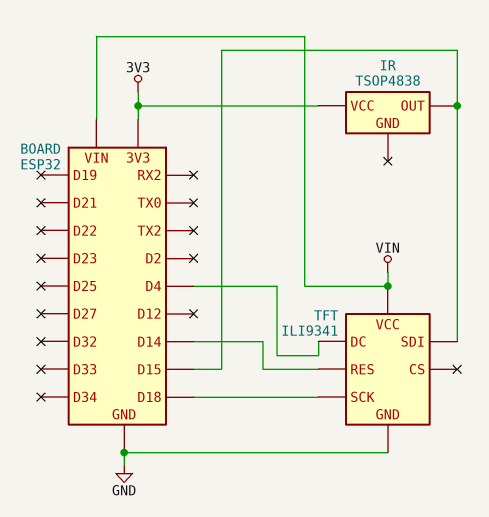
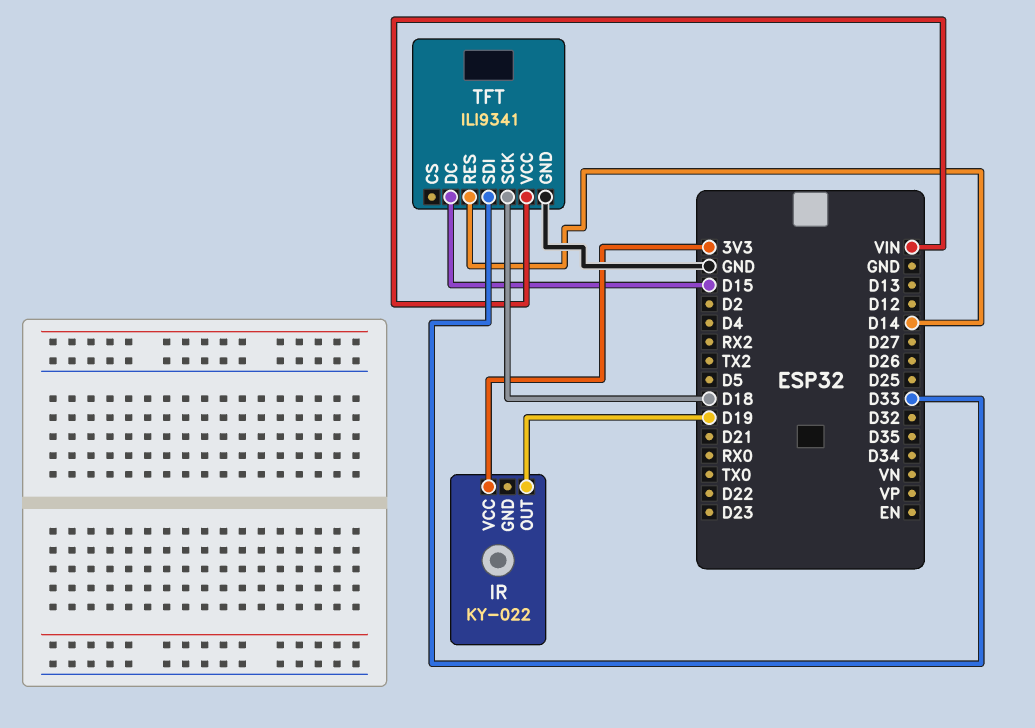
IR: TSOP4838 -> KY-022
IR pin OUT: D15 -> D19
TFT pin DC: D4 -> D15
TFT pin SDI: D15 -> D33

